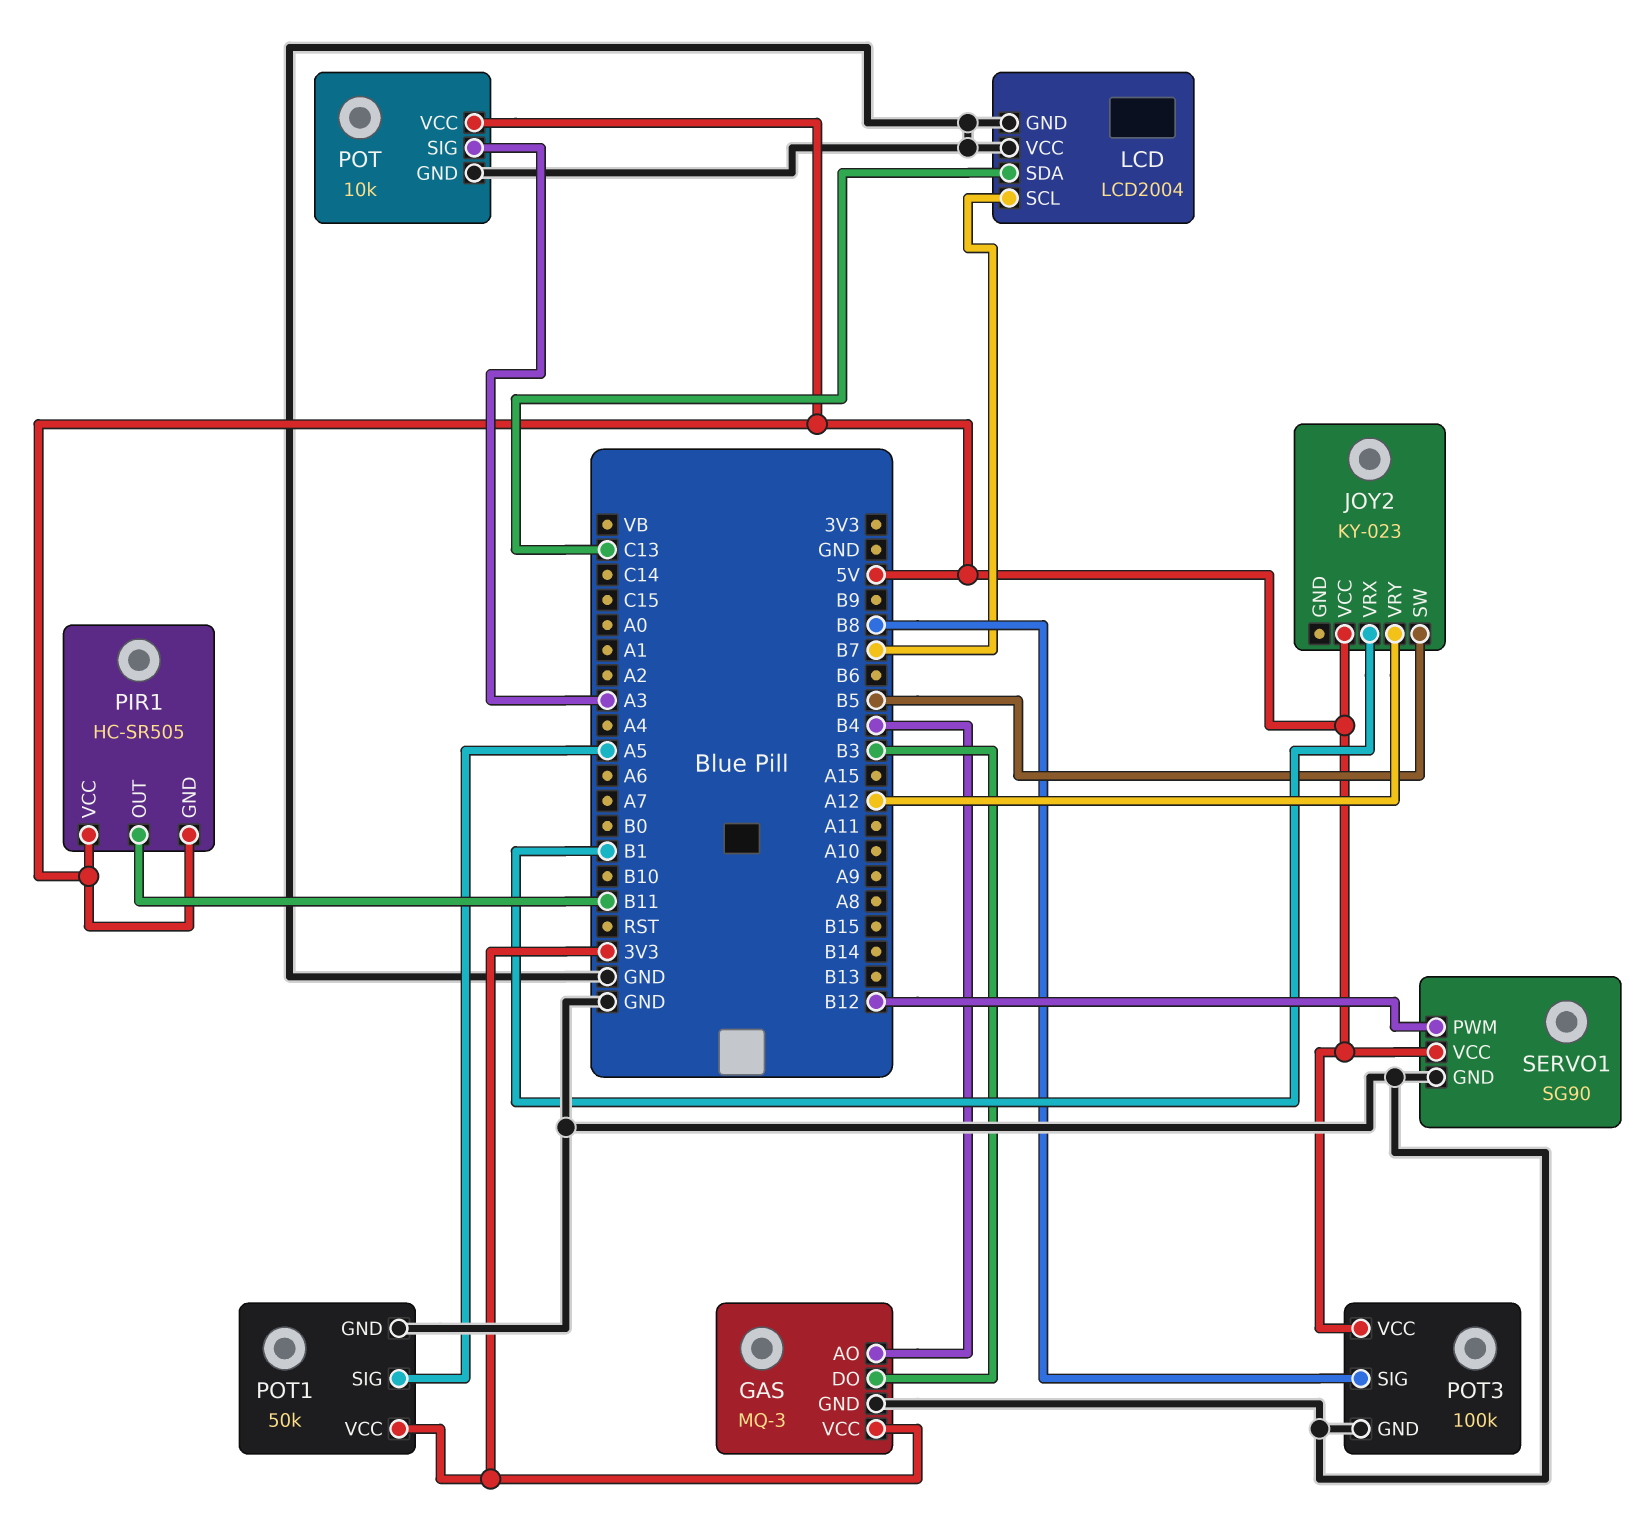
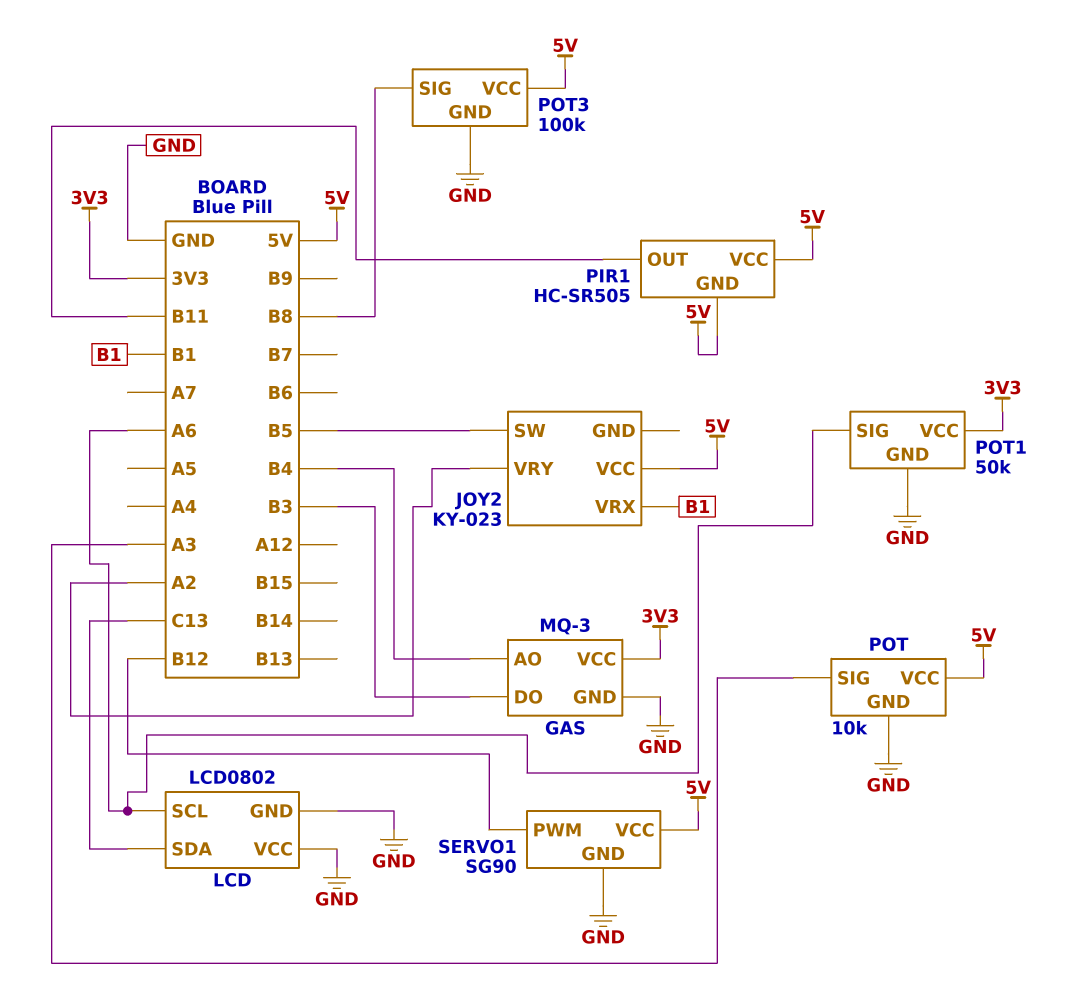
JOY2 pin VRY: A12 -> A2
LCD: LCD2004 -> LCD0802
LCD pin SCL: B7 -> A6
POT1 pin SIG: A5 -> A6

